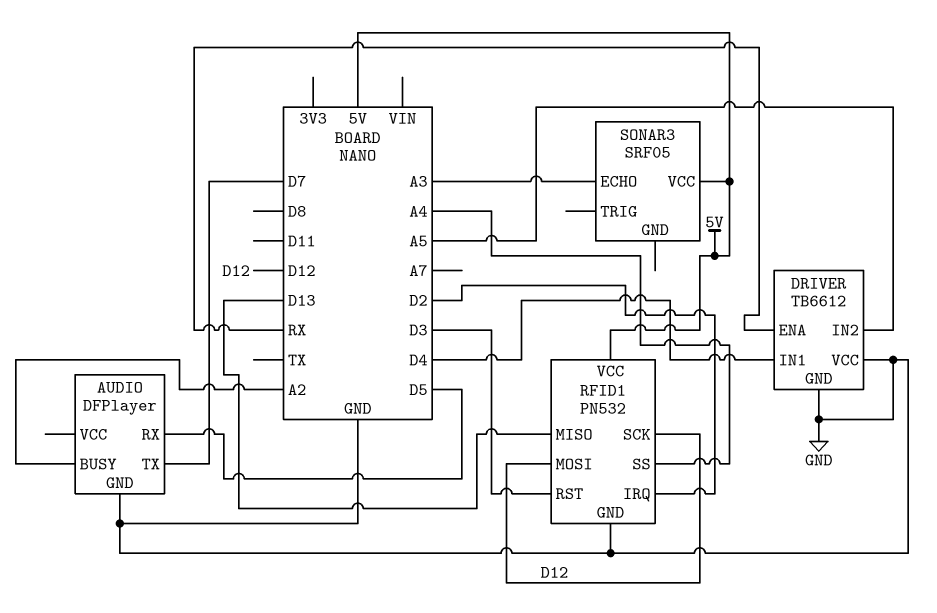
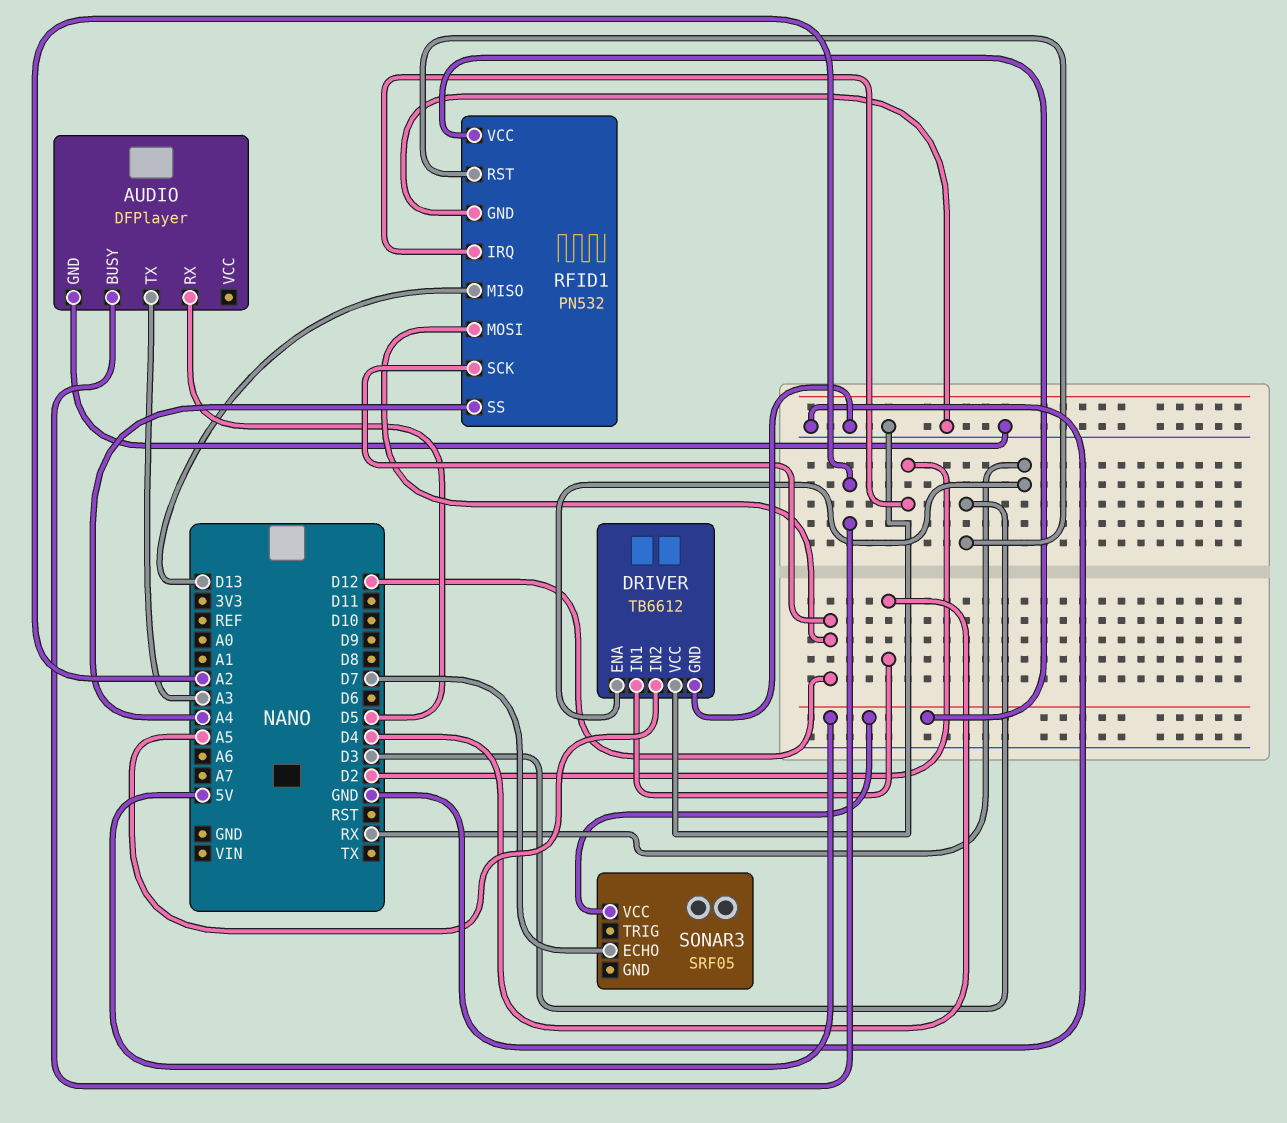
AUDIO pin TX: D7 -> A3
SONAR3 pin ECHO: A3 -> D7

